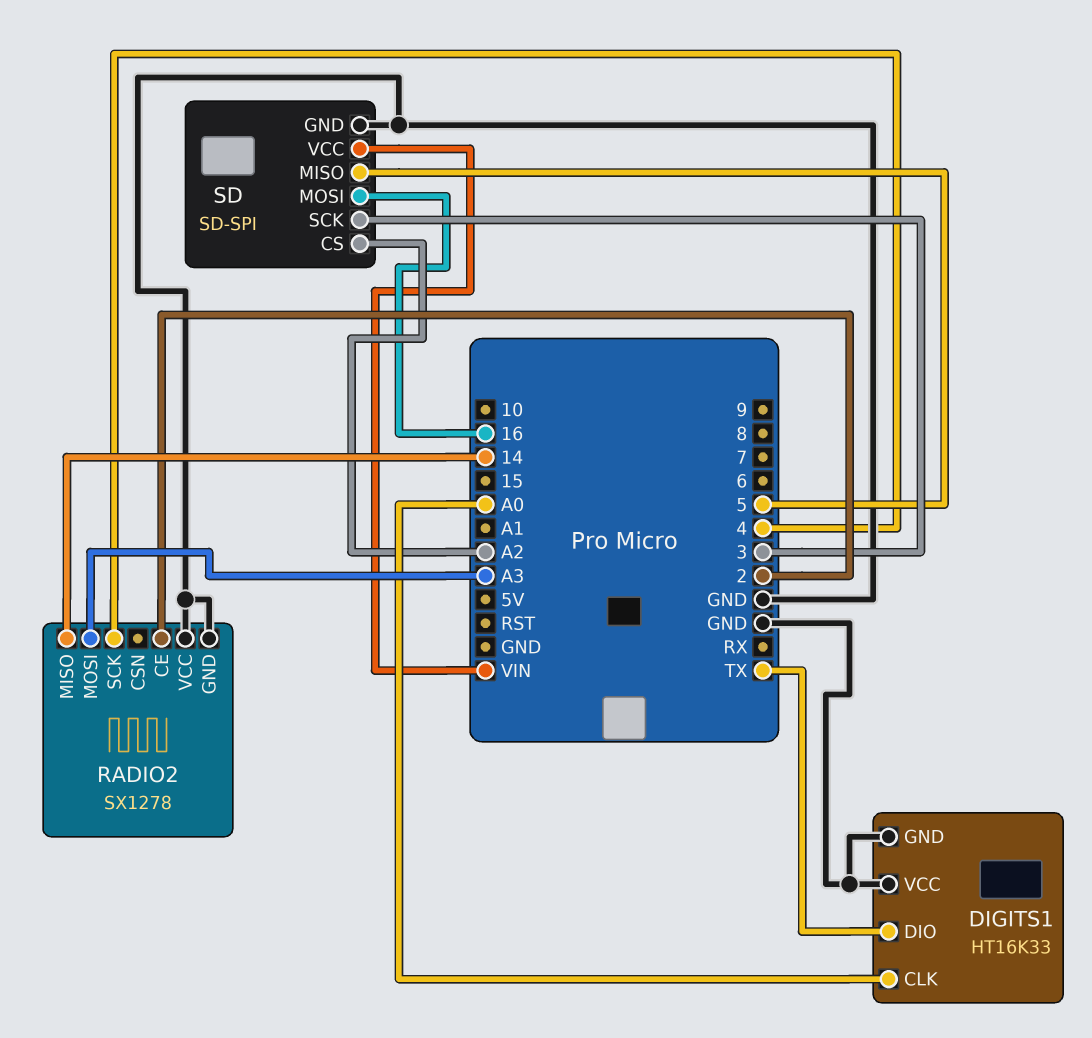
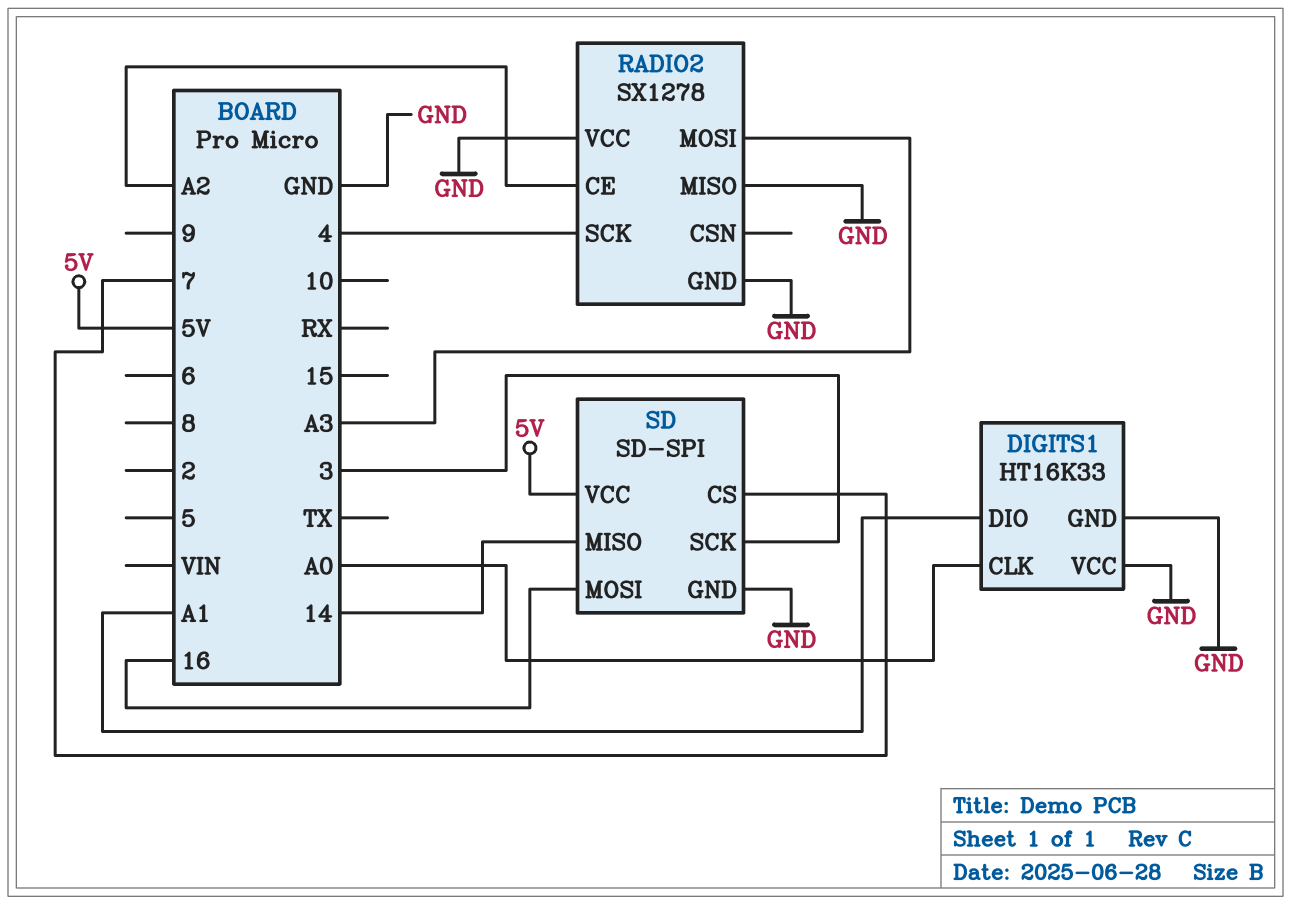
DIGITS1 pin DIO: TX -> A1
RADIO2 pin CE: 2 -> A2
RADIO2 pin MISO: 14 -> GND
SD pin CS: A2 -> 7
SD pin MISO: 5 -> 14
SD pin VCC: VIN -> 5V

